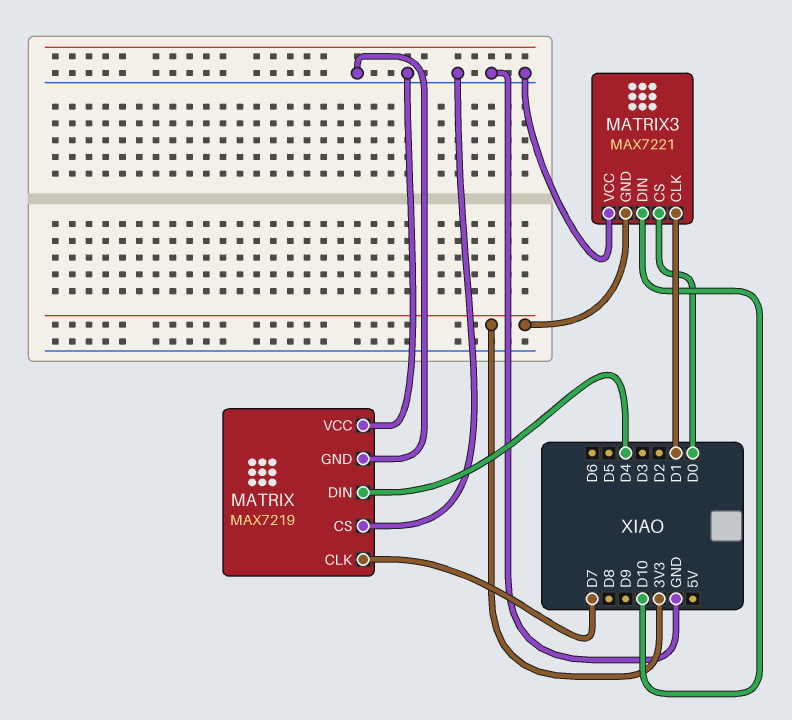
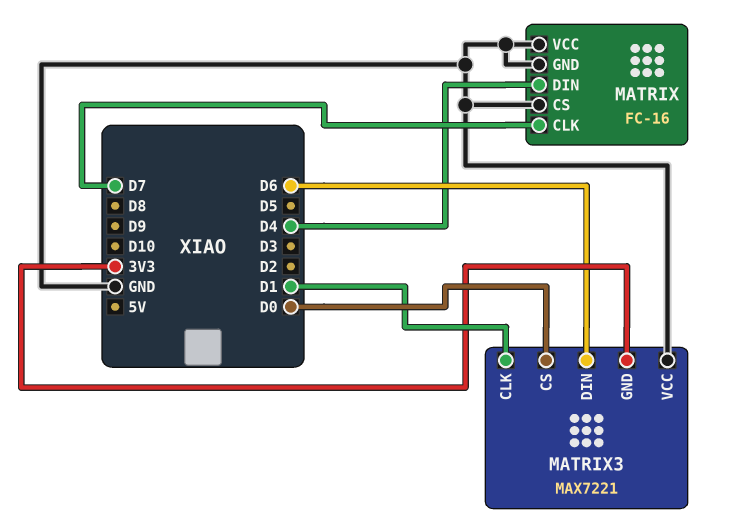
MATRIX: MAX7219 -> FC-16
MATRIX3 pin DIN: D10 -> D6

